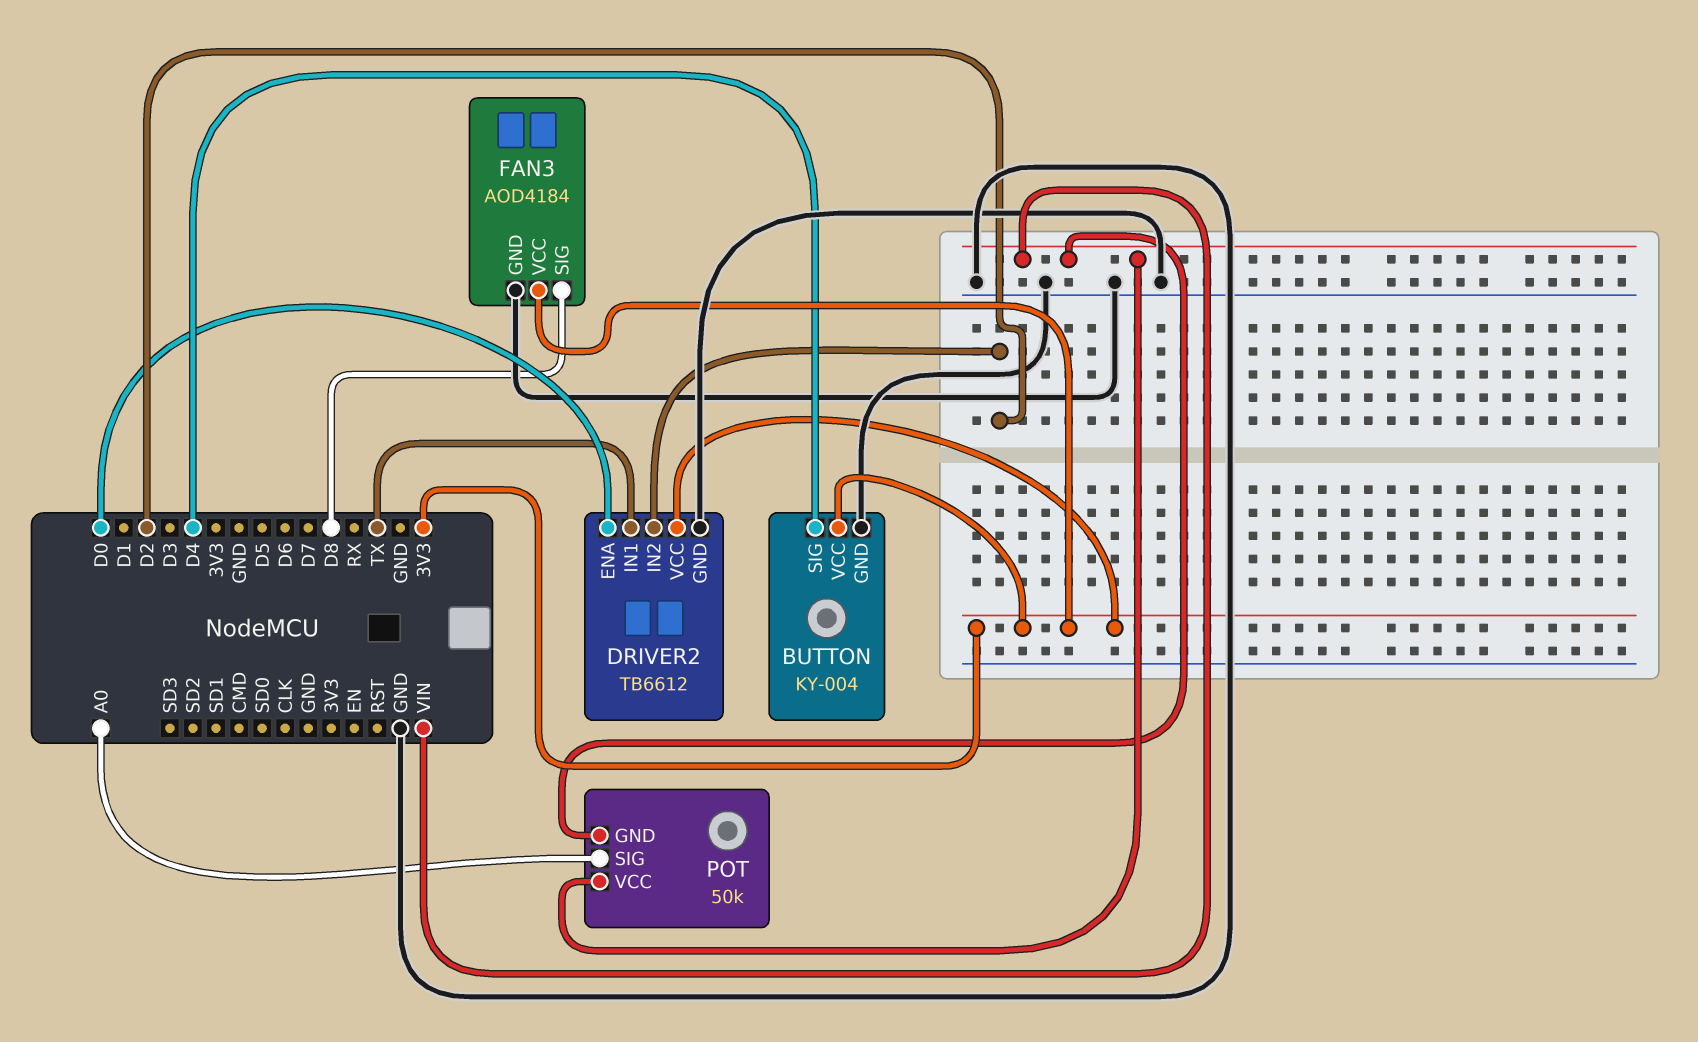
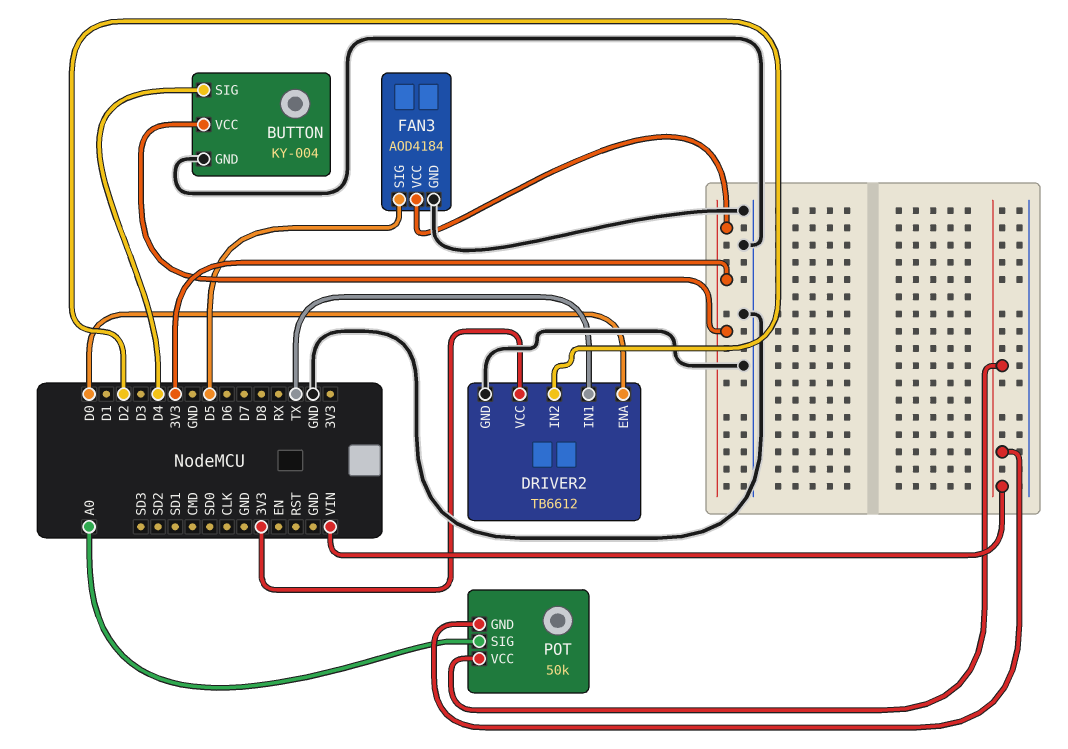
FAN3 pin SIG: D8 -> D5

